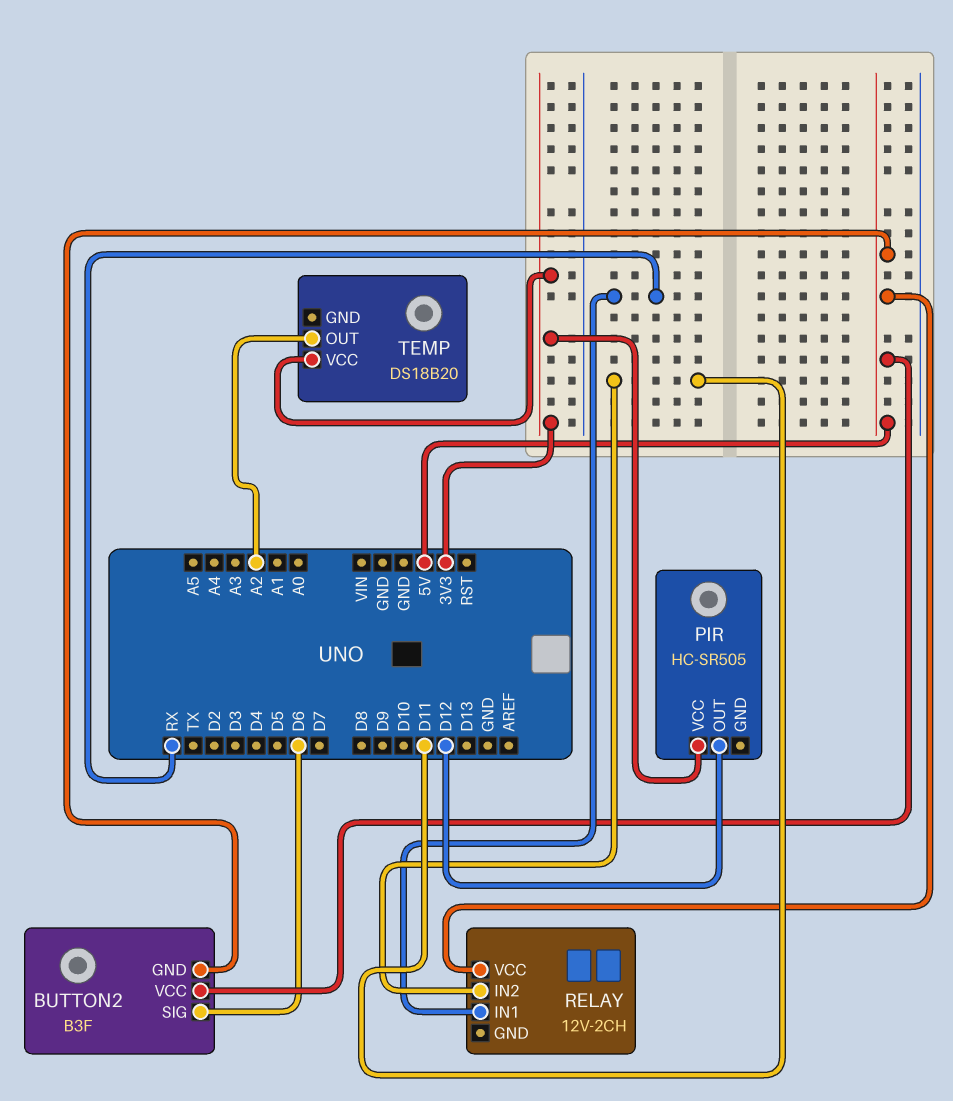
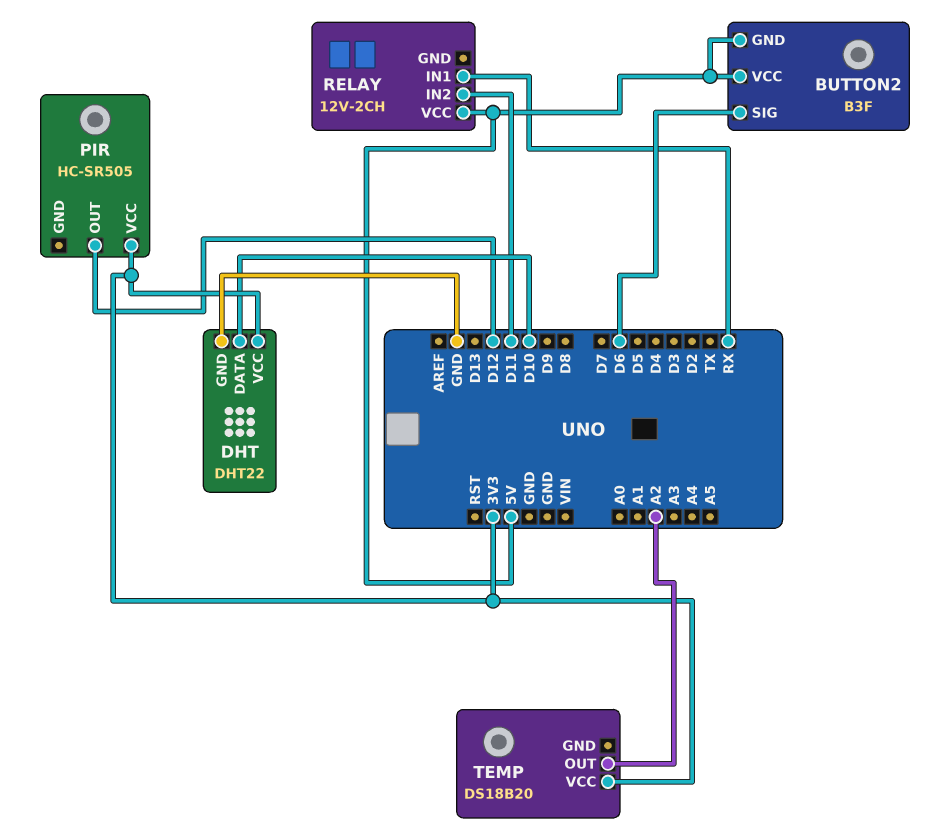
DHT: none -> DHT22
DHT pin DATA: none -> D10
DHT pin GND: none -> GND
DHT pin VCC: none -> 3V3

